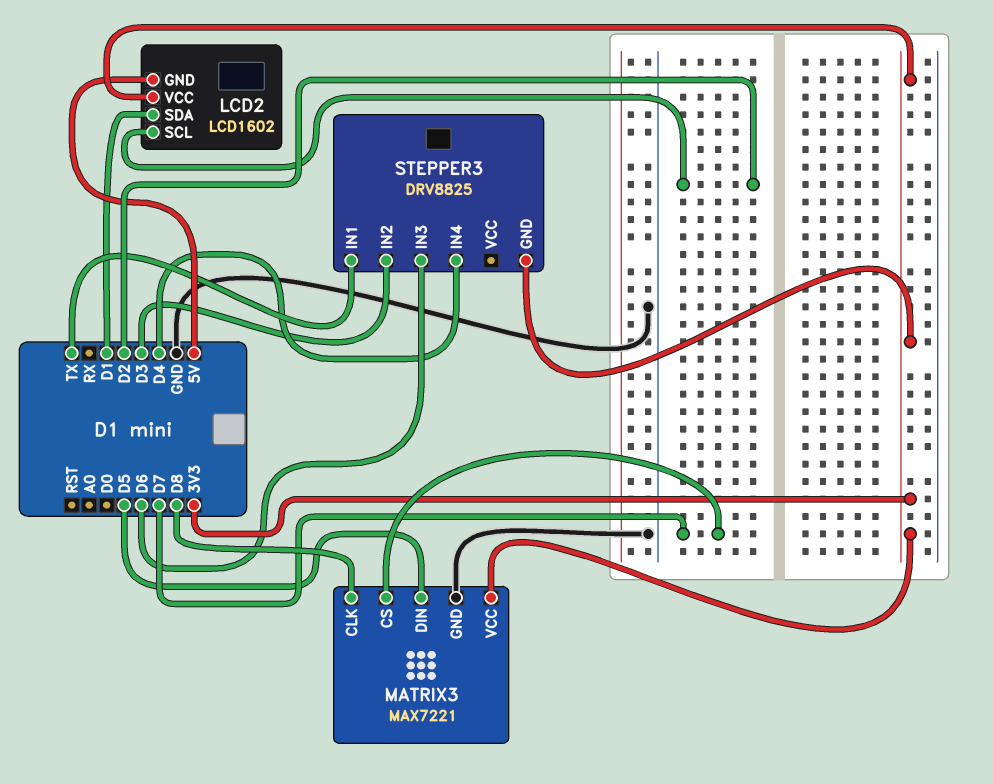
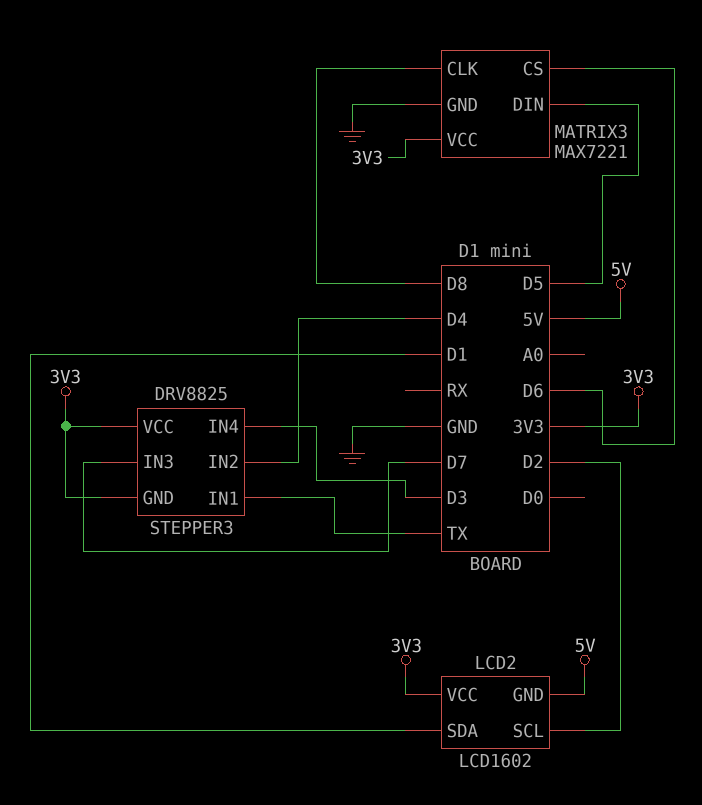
MATRIX3 pin CS: D7 -> D6
STEPPER3 pin IN2: D3 -> D4
STEPPER3 pin IN3: D6 -> D7
STEPPER3 pin IN4: D4 -> D3
STEPPER3 pin VCC: none -> 3V3

